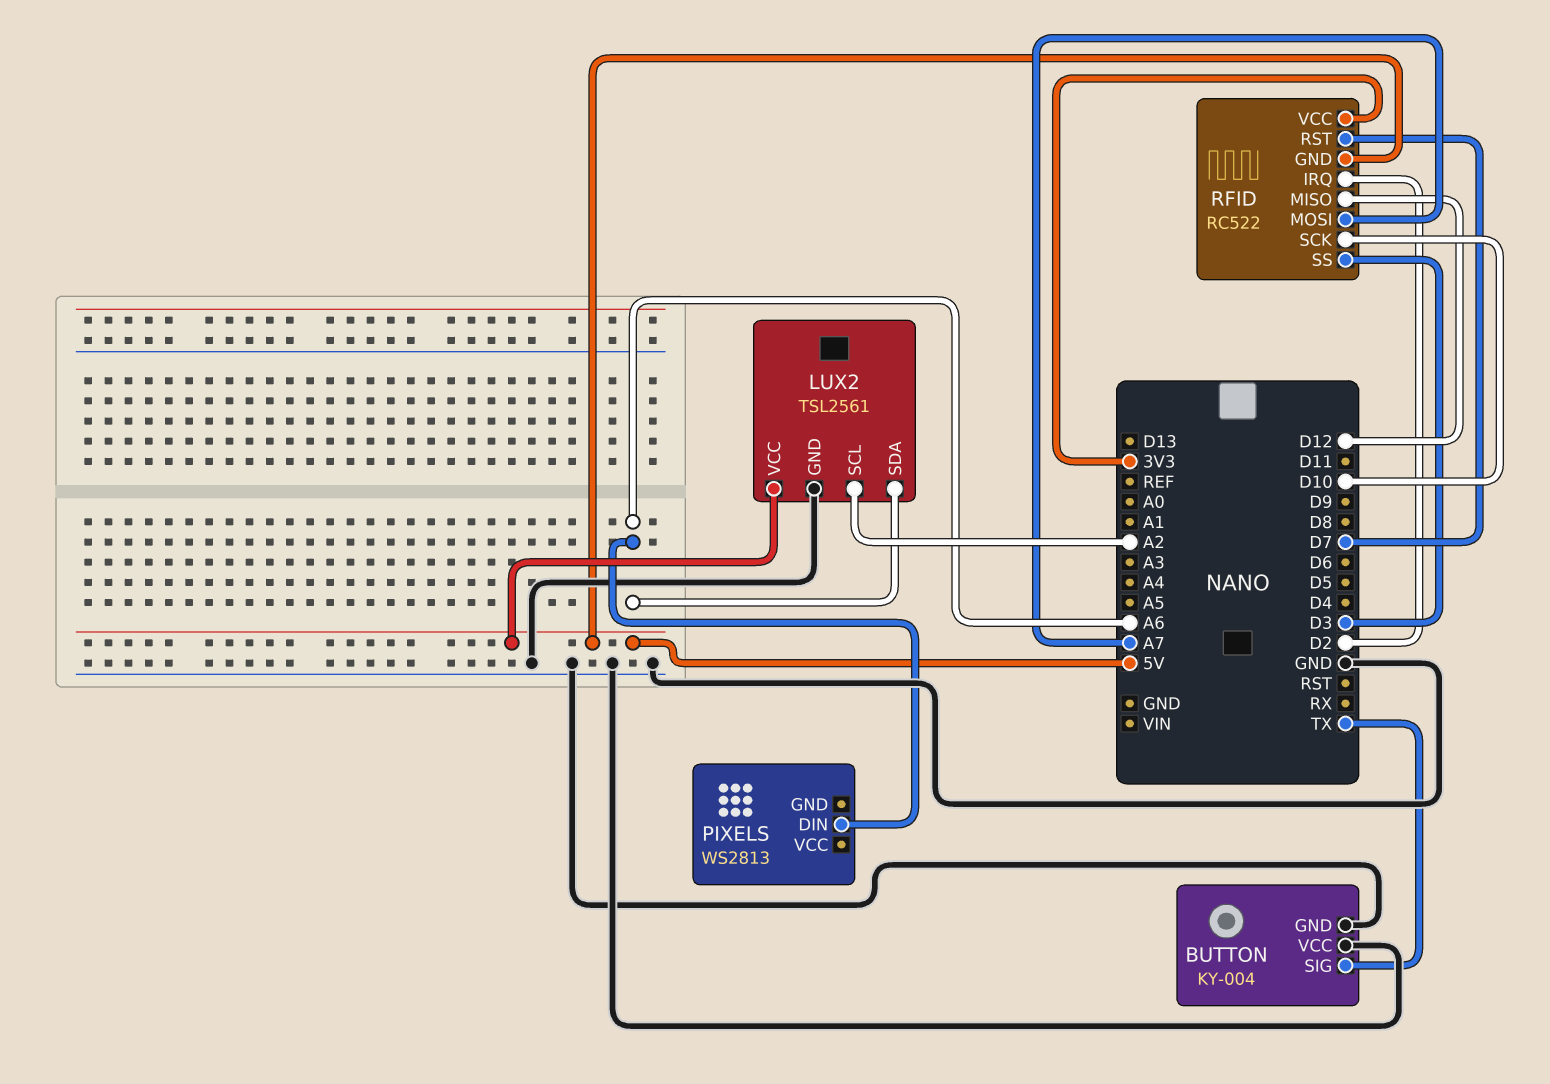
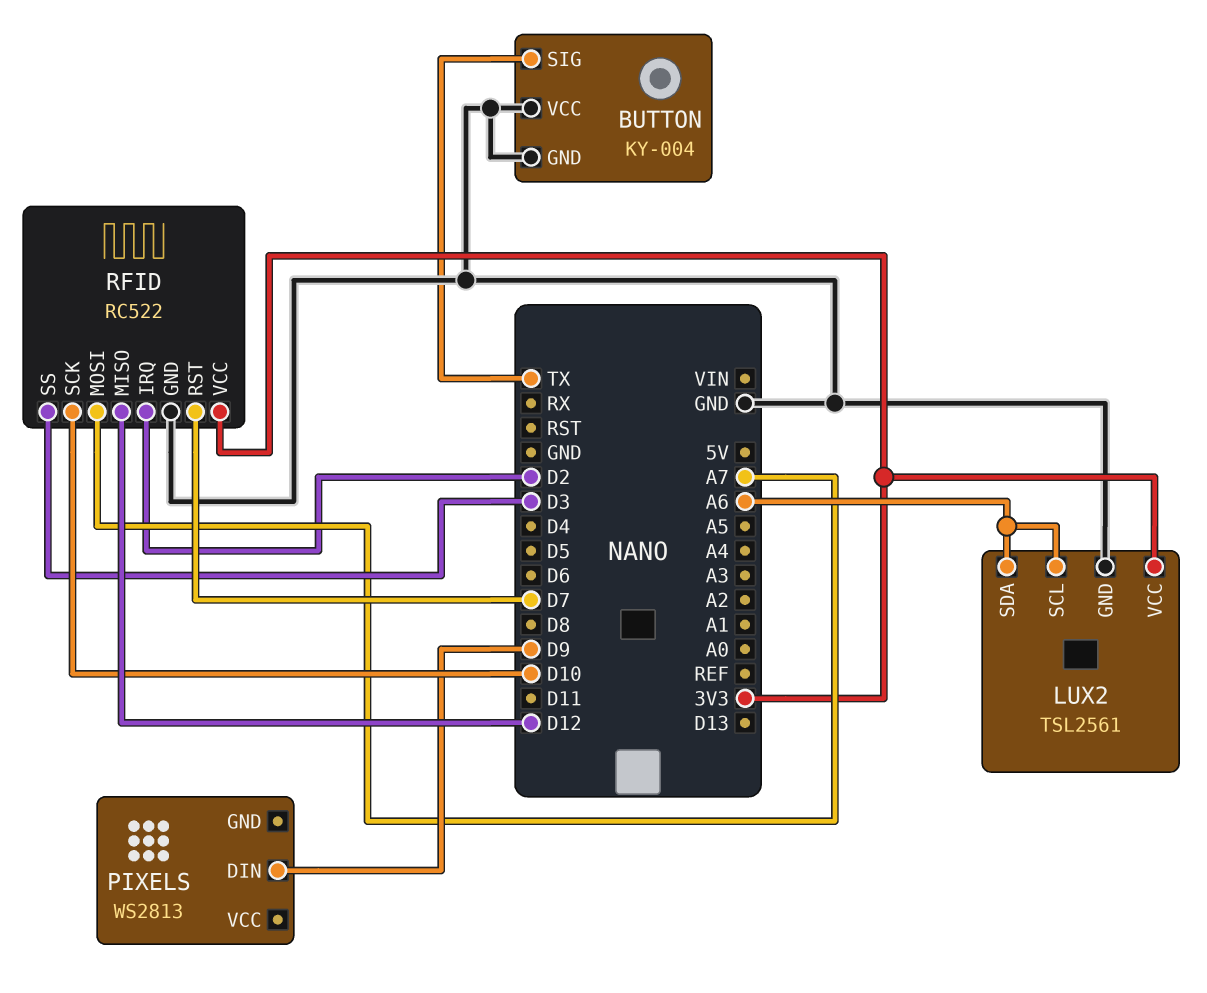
LUX2 pin SCL: A2 -> A6
LUX2 pin VCC: 5V -> 3V3
PIXELS pin DIN: A6 -> D9
RFID pin GND: 5V -> GND

